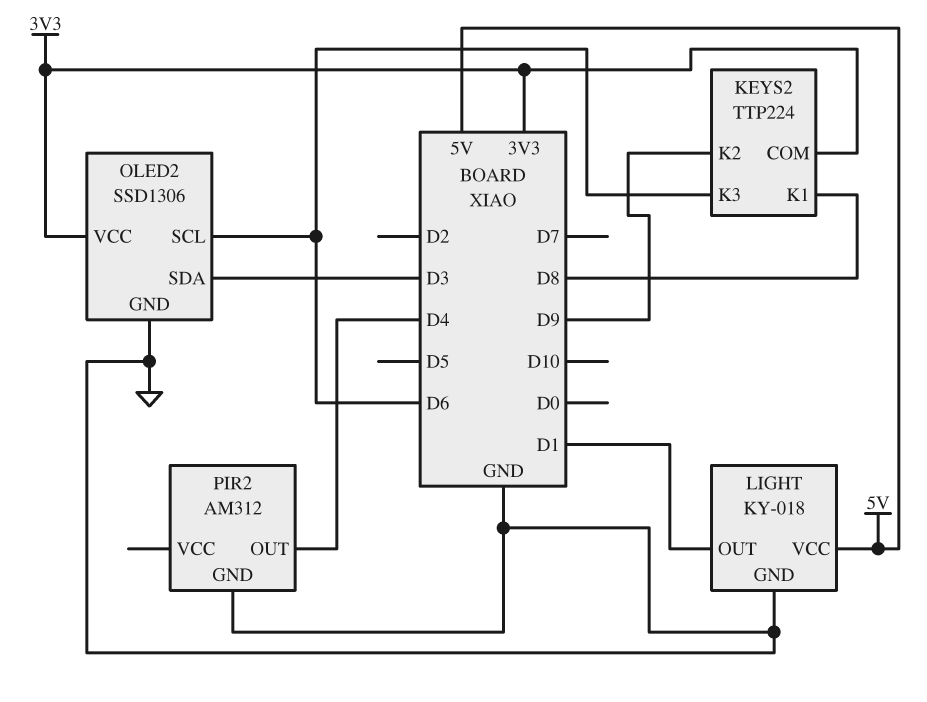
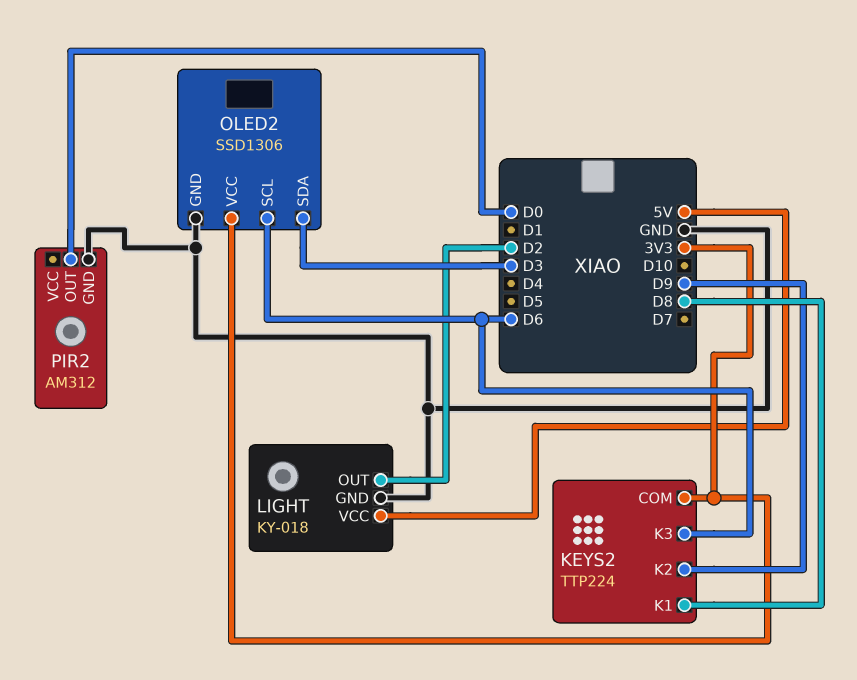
LIGHT pin OUT: D1 -> D2
PIR2 pin OUT: D4 -> D0

